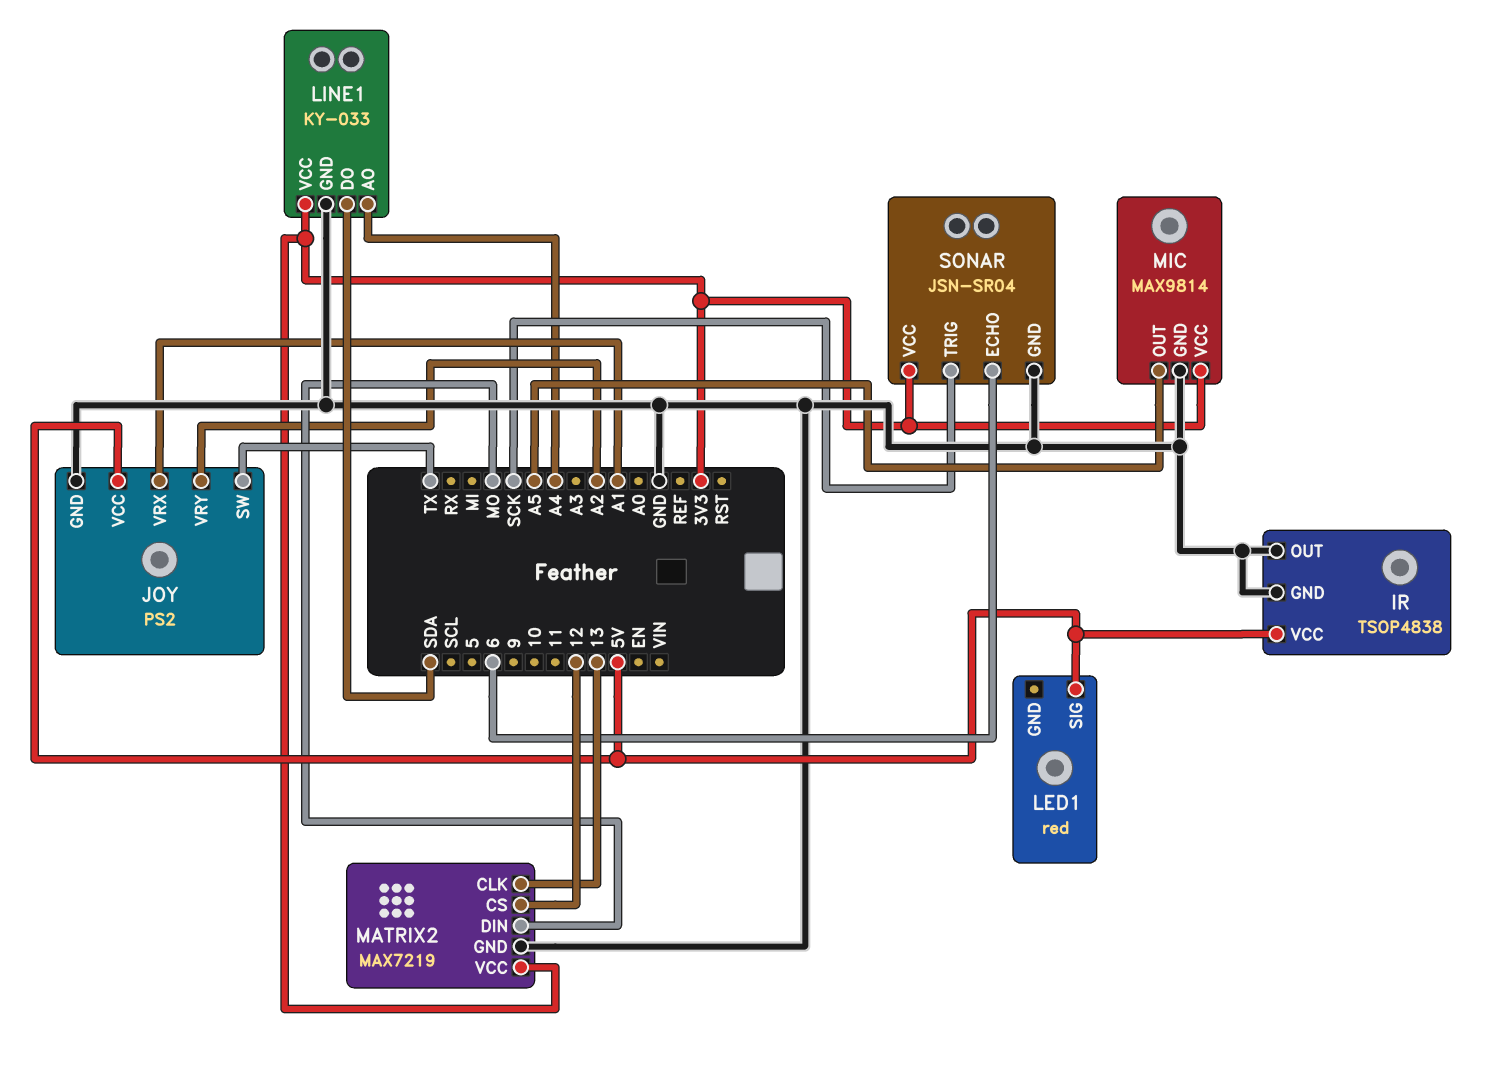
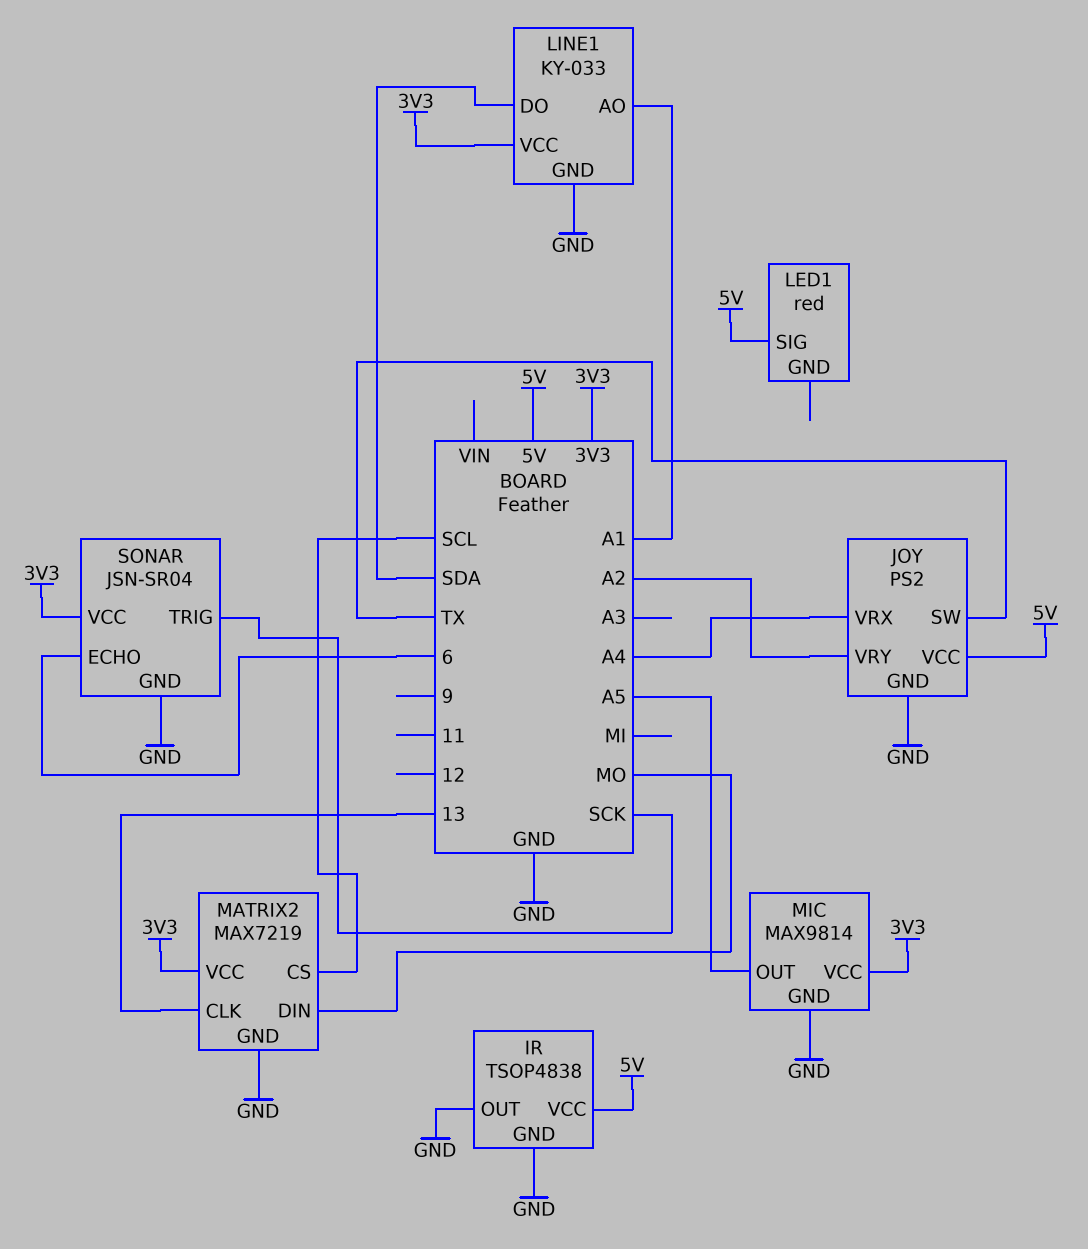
JOY pin VRX: A1 -> A4
LINE1 pin AO: A4 -> A1
MATRIX2 pin CS: 12 -> SCL

